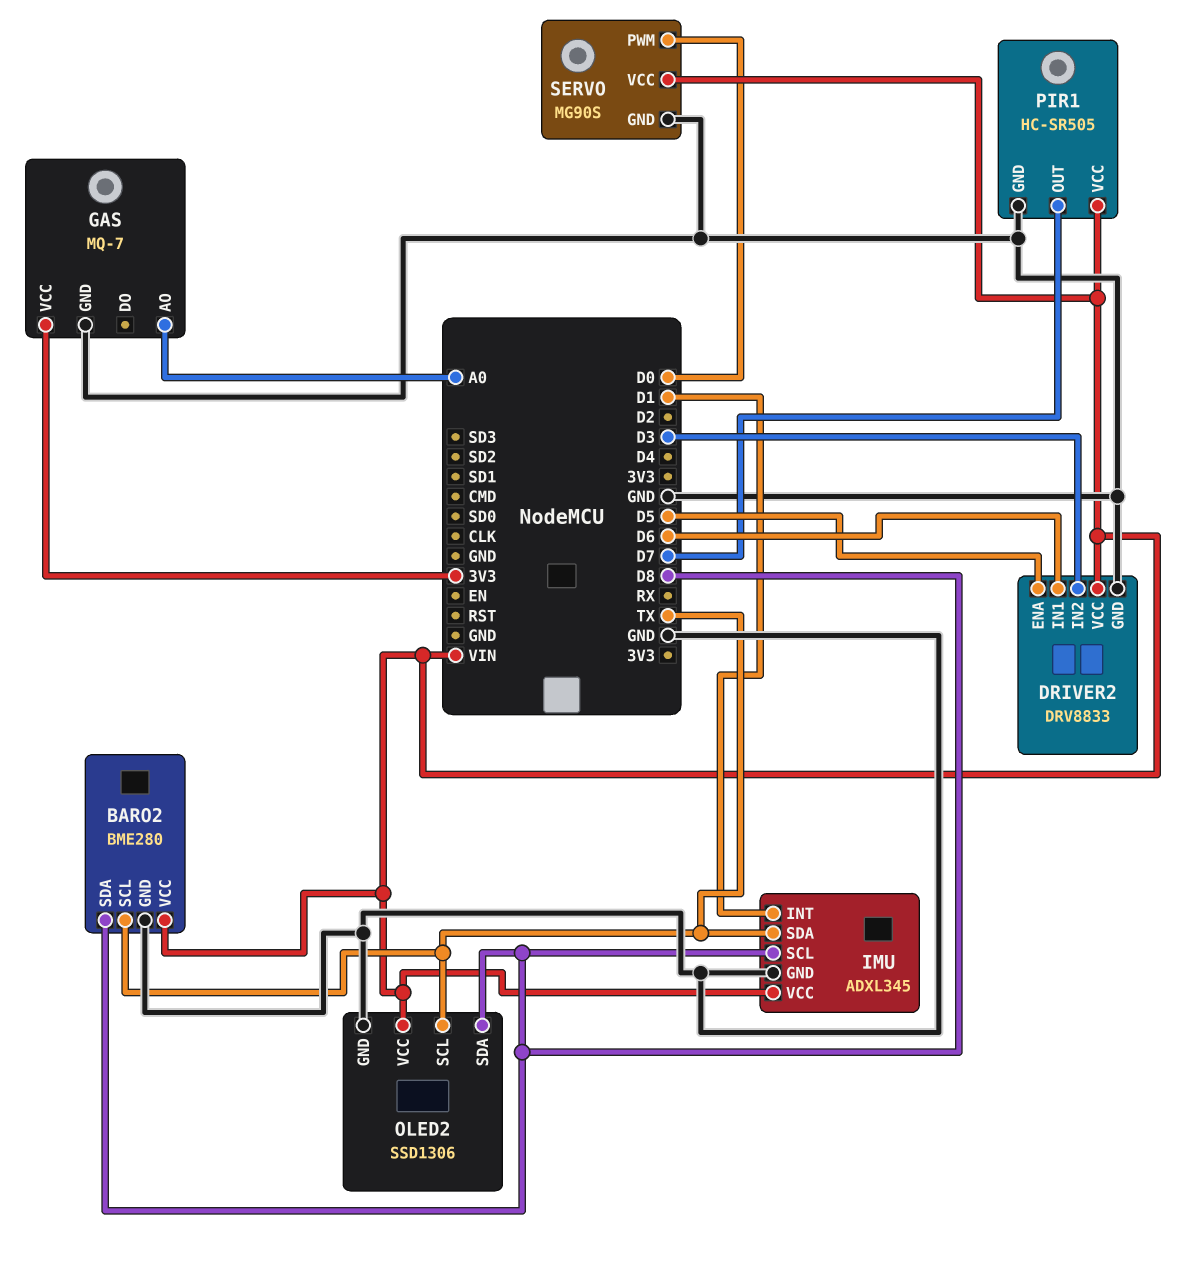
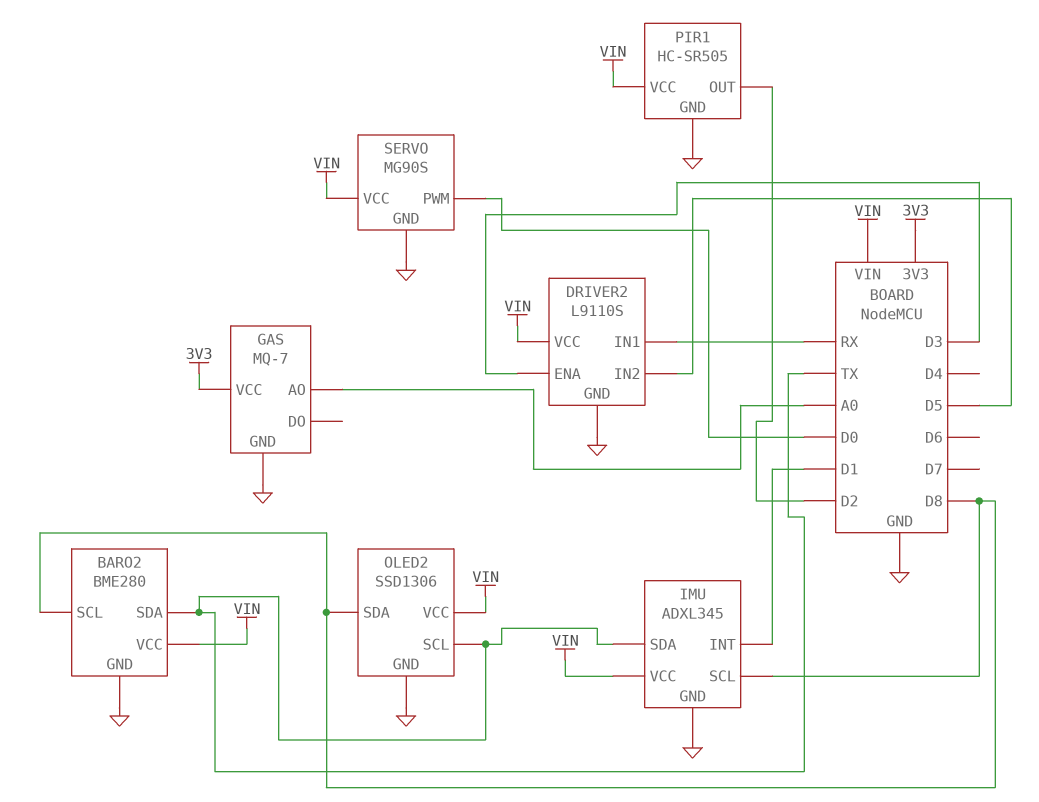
BARO2 pin SCL: TX -> D8
BARO2 pin SDA: D8 -> TX
DRIVER2: DRV8833 -> L9110S
DRIVER2 pin ENA: D5 -> D3
DRIVER2 pin IN1: D6 -> RX
DRIVER2 pin IN2: D3 -> D5
PIR1 pin OUT: D7 -> D2

